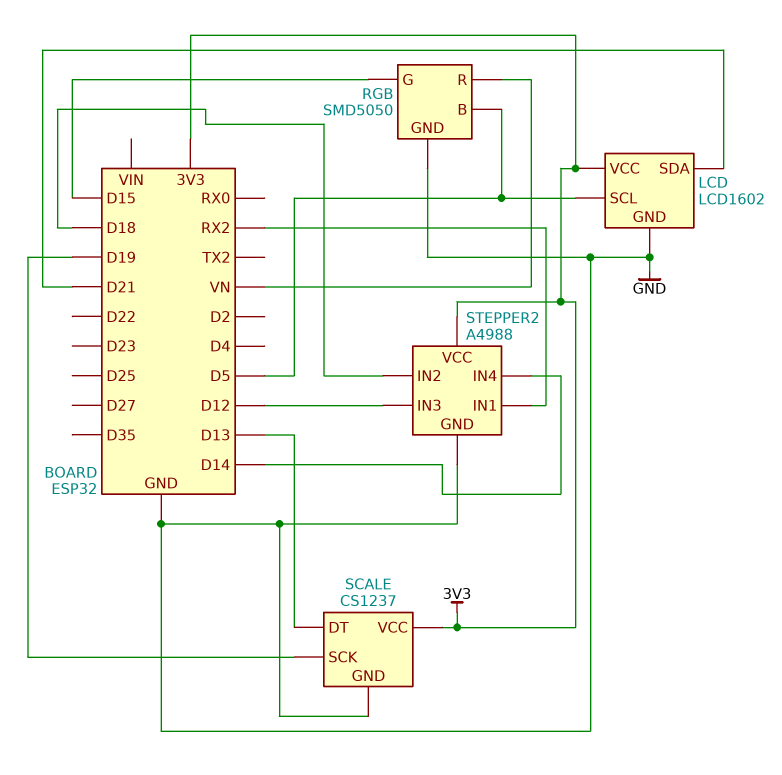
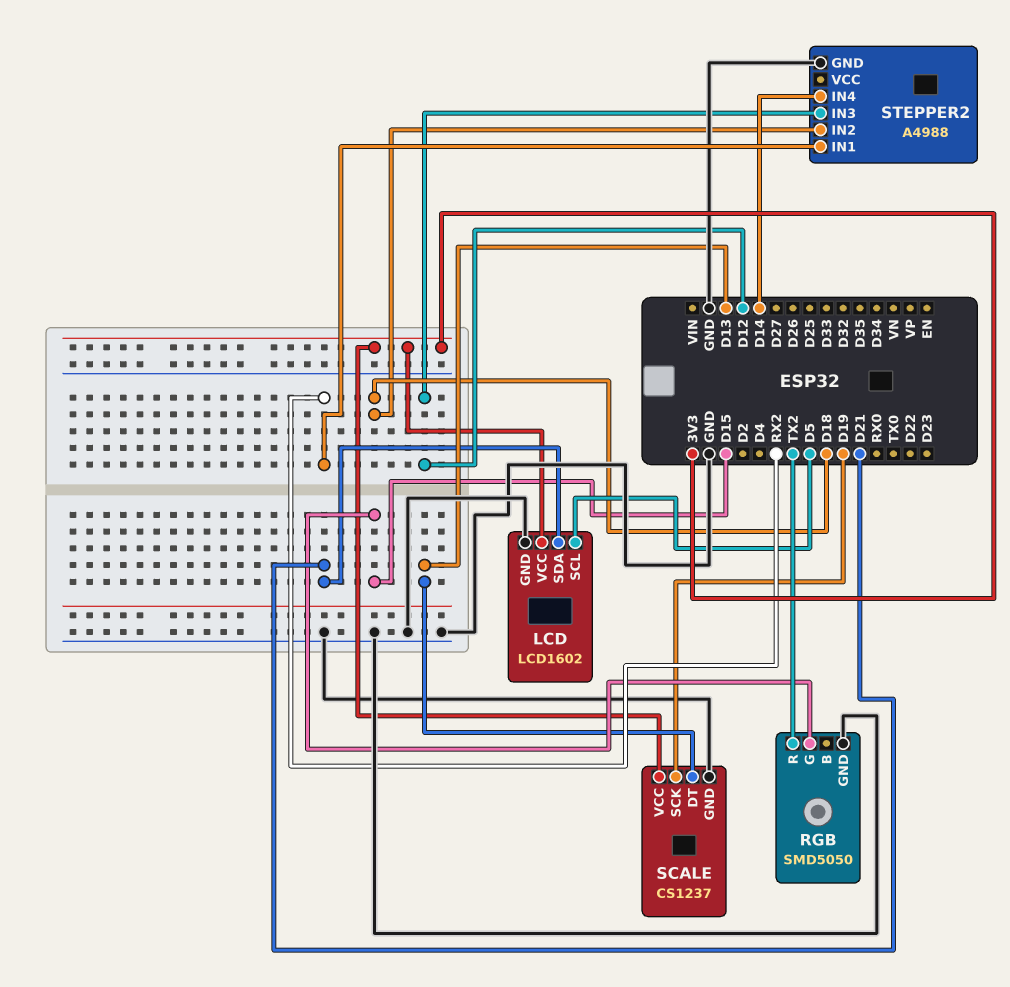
RGB pin B: D5 -> none
RGB pin R: VN -> TX2
STEPPER2 pin VCC: 3V3 -> none

